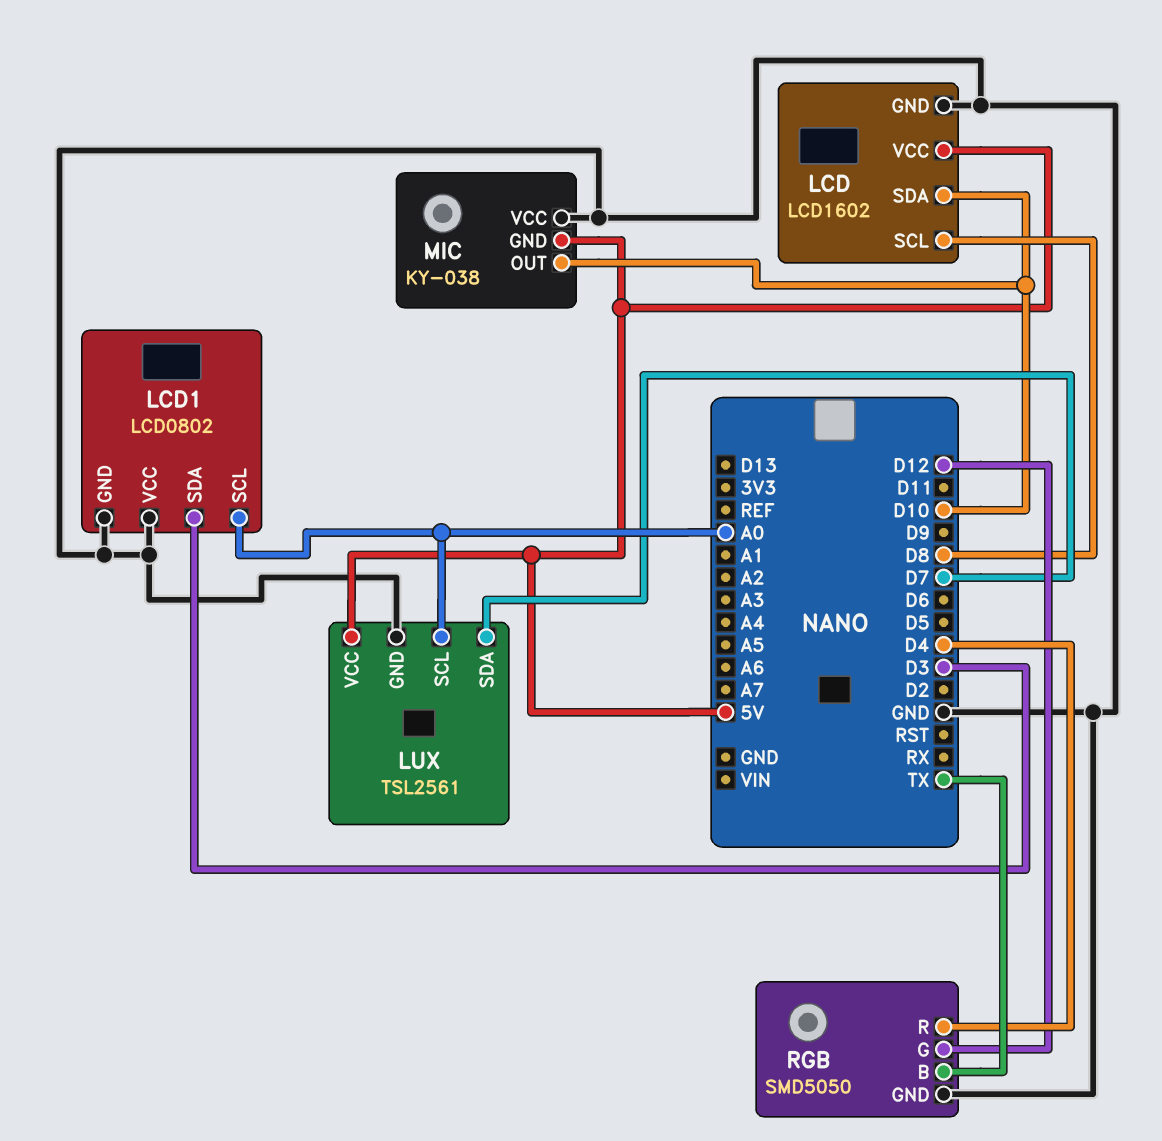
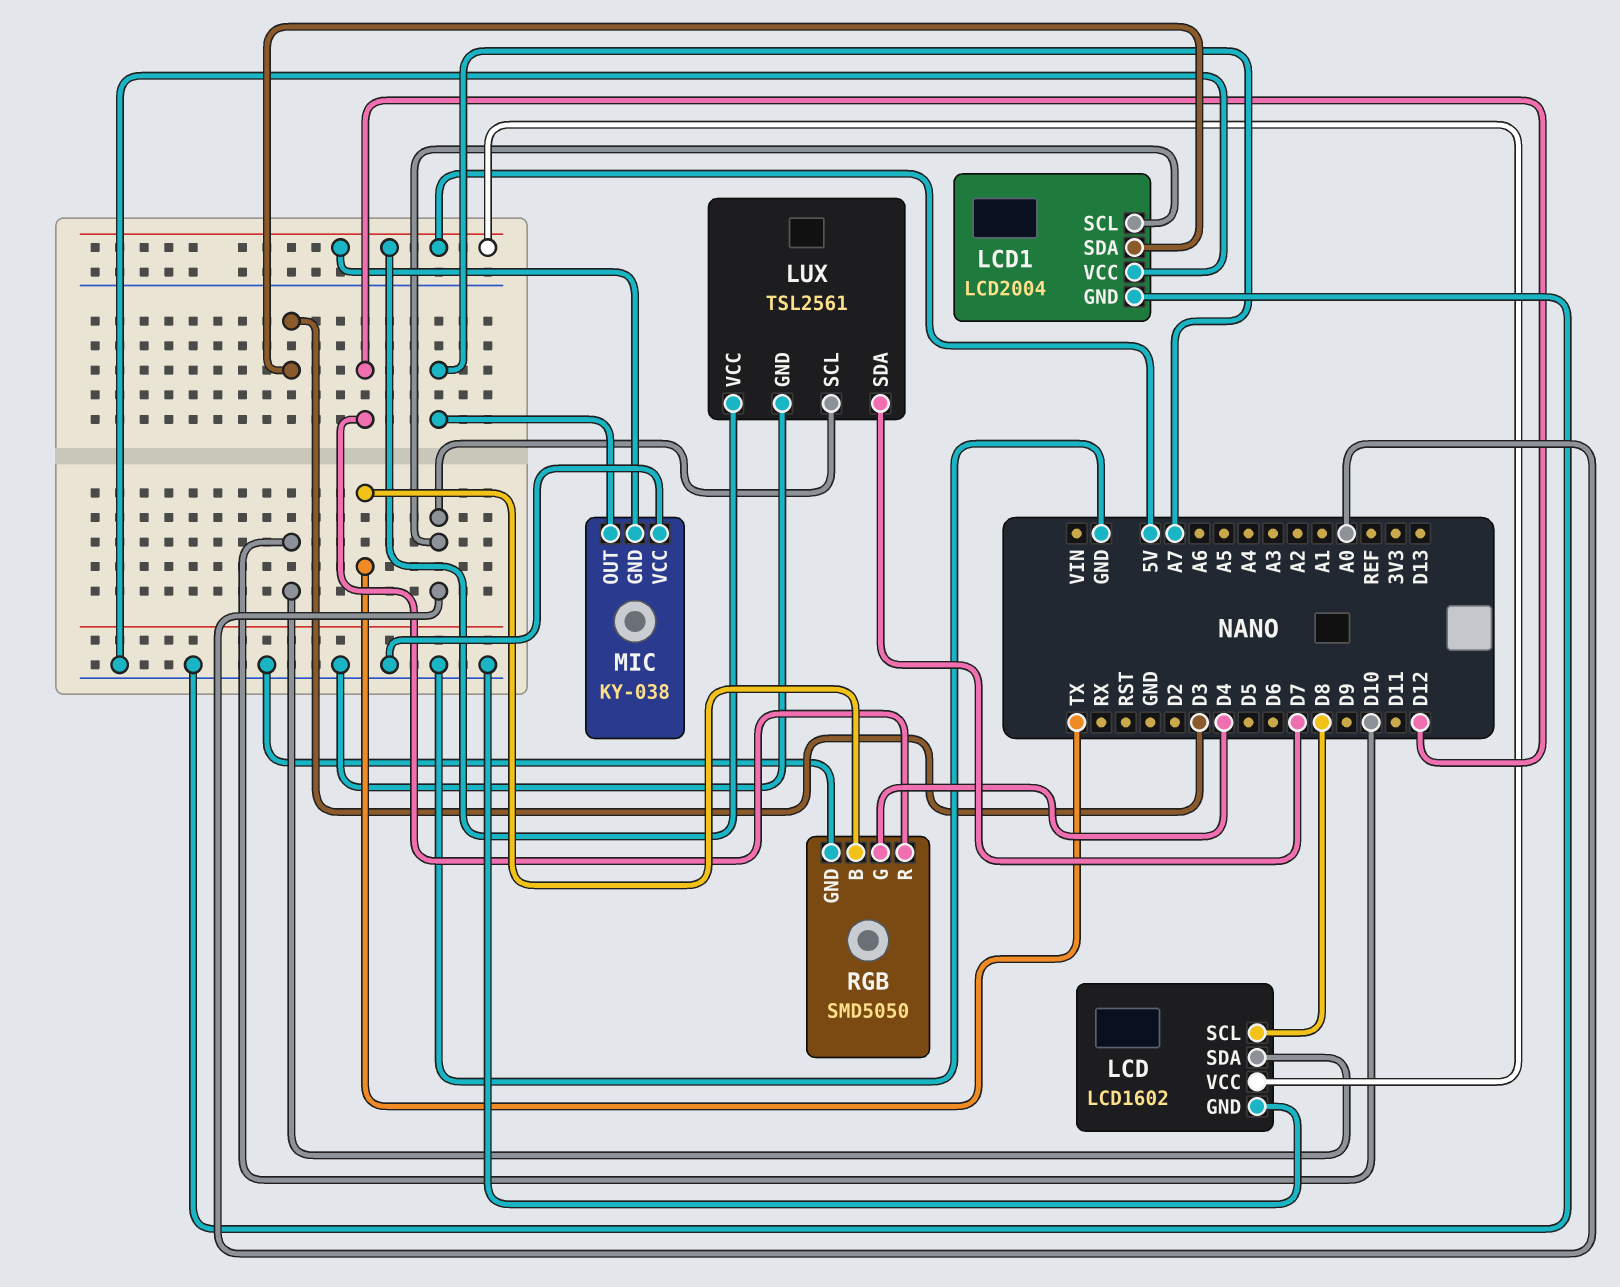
LCD1: LCD0802 -> LCD2004
MIC pin OUT: D10 -> A7
RGB pin G: D12 -> D4
RGB pin R: D4 -> D12

